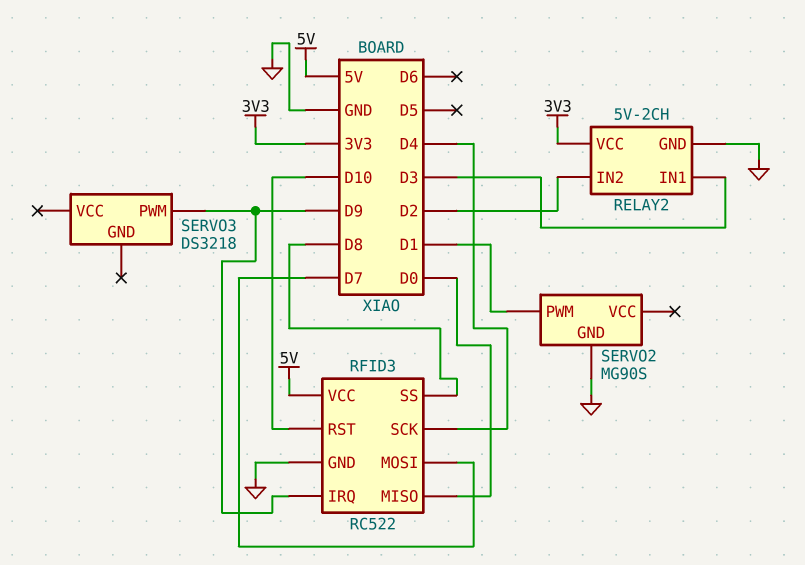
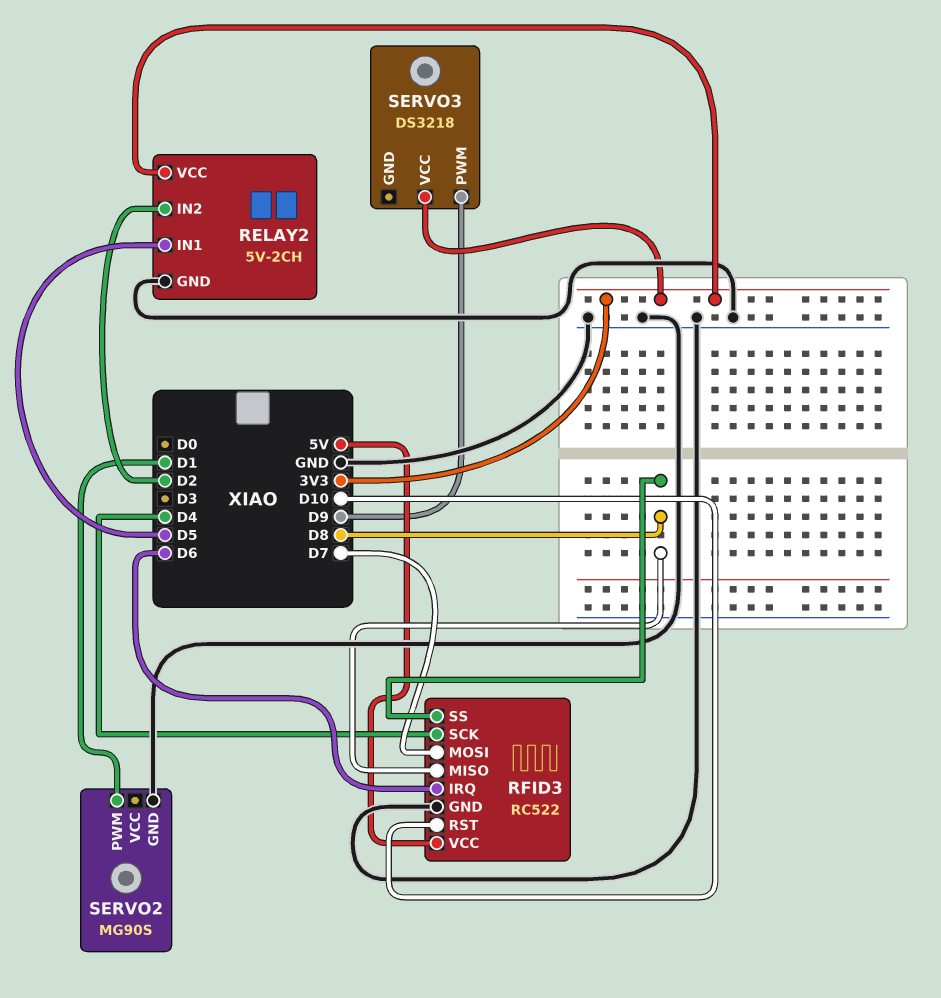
RELAY2 pin IN1: D3 -> D5
RFID3 pin IRQ: D9 -> D6
RFID3 pin MISO: D0 -> D8
SERVO3 pin VCC: none -> 3V3

